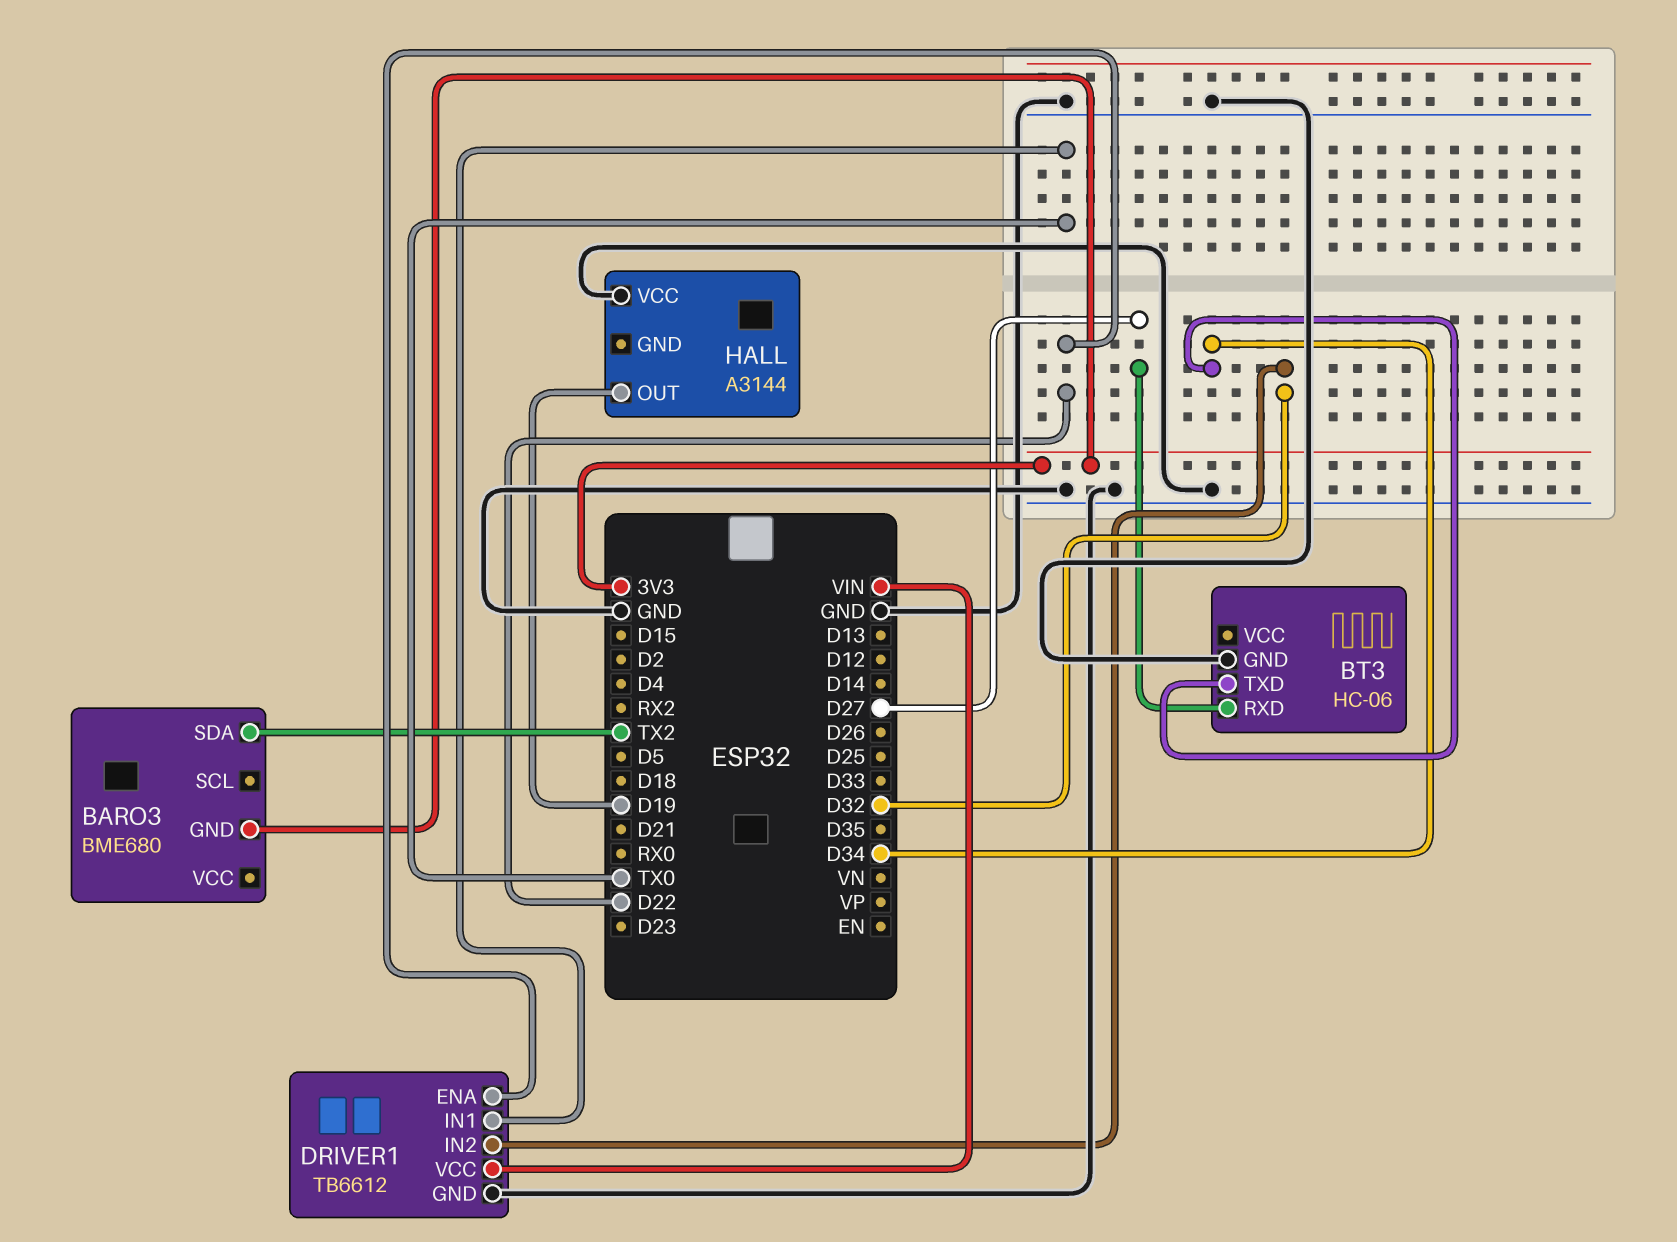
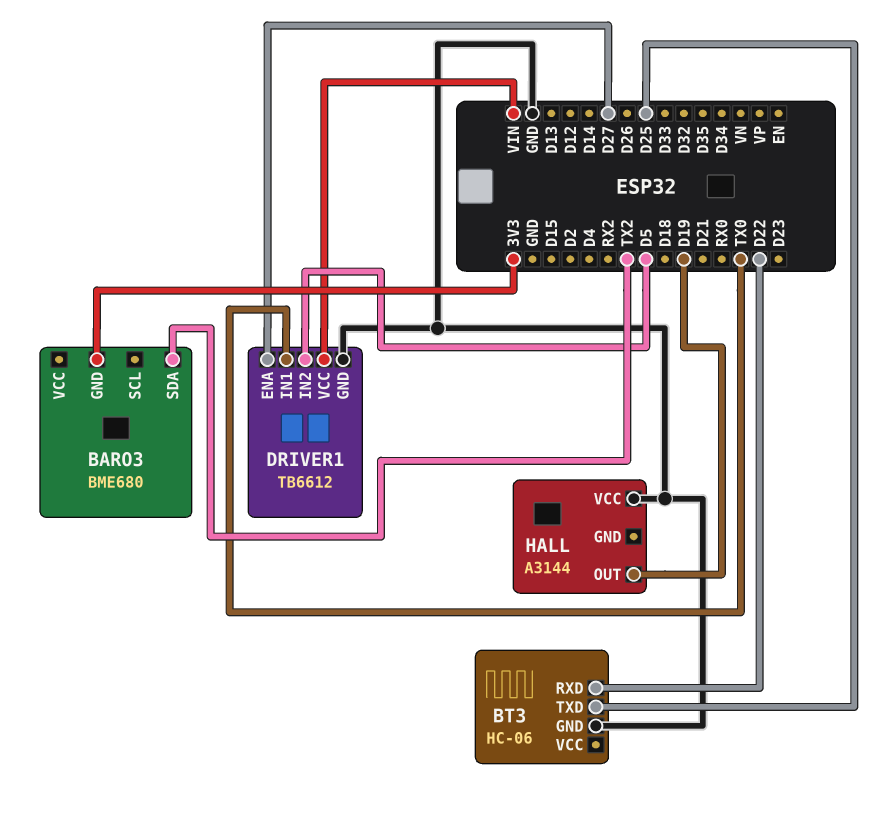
BT3 pin RXD: D27 -> D22
BT3 pin TXD: D34 -> D25
DRIVER1 pin ENA: D22 -> D27
DRIVER1 pin IN2: D32 -> D5

